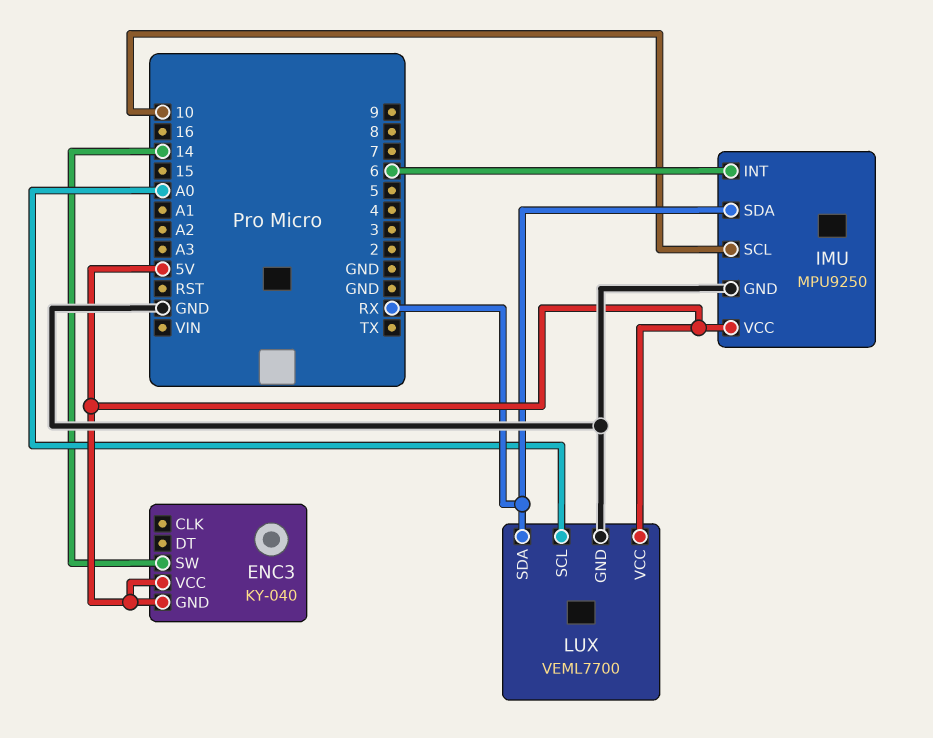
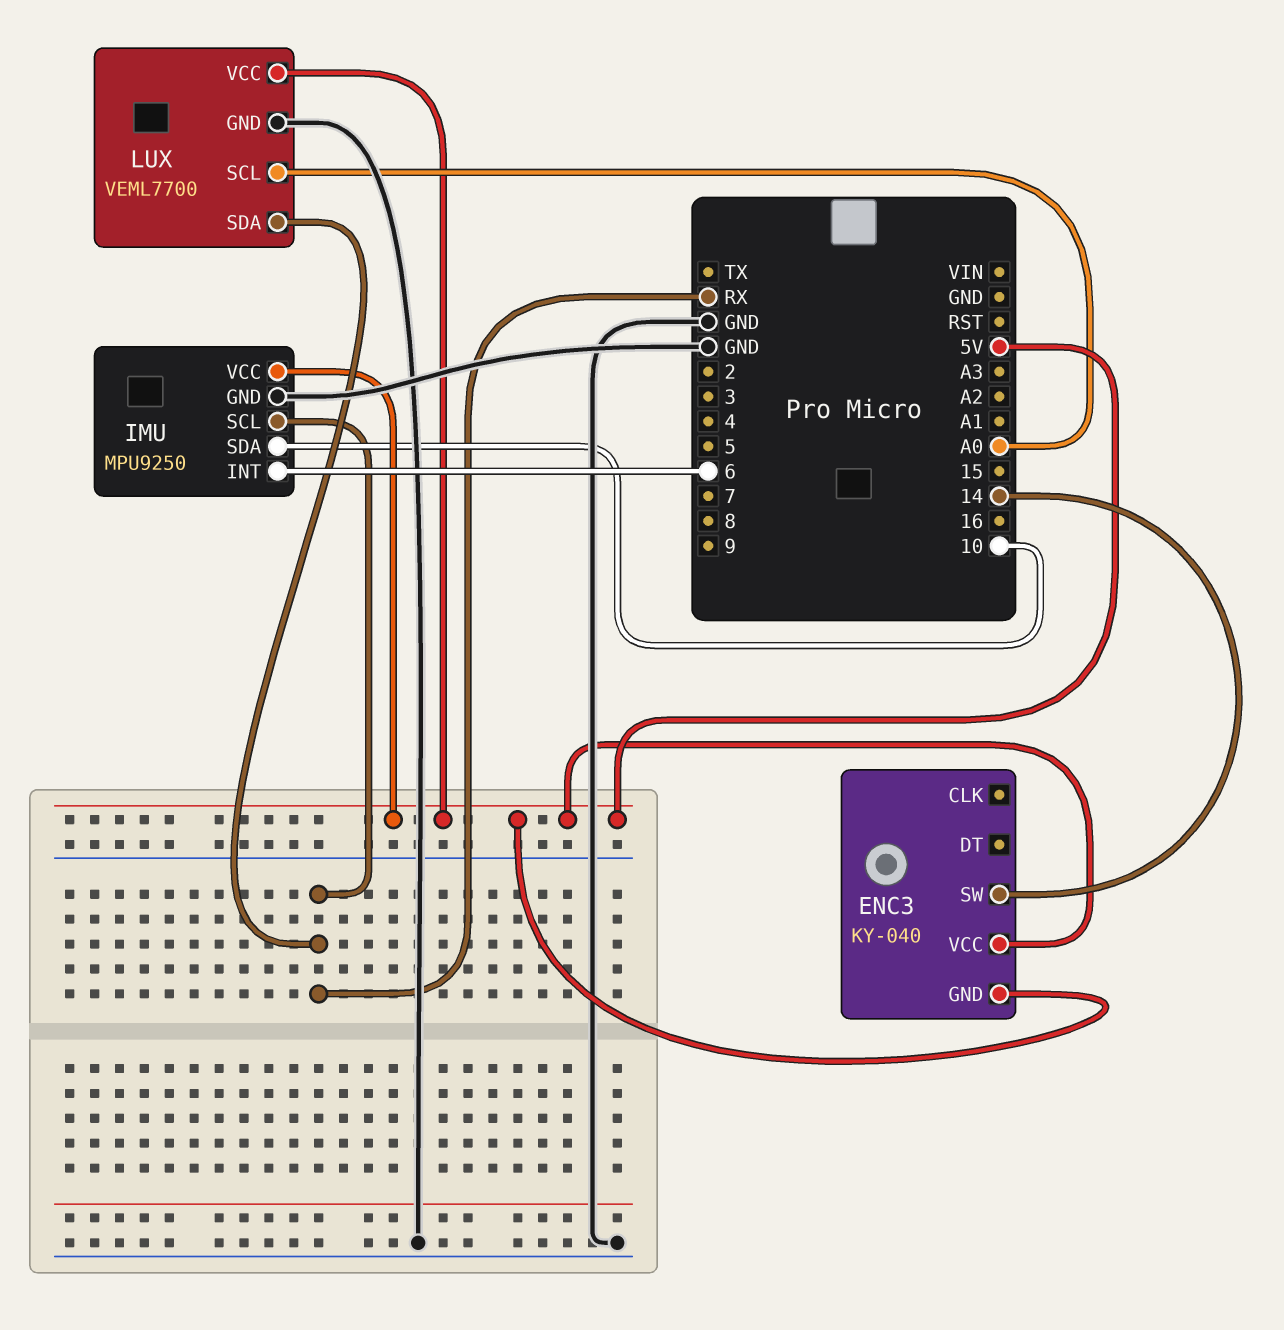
IMU pin SCL: 10 -> RX
IMU pin SDA: RX -> 10

